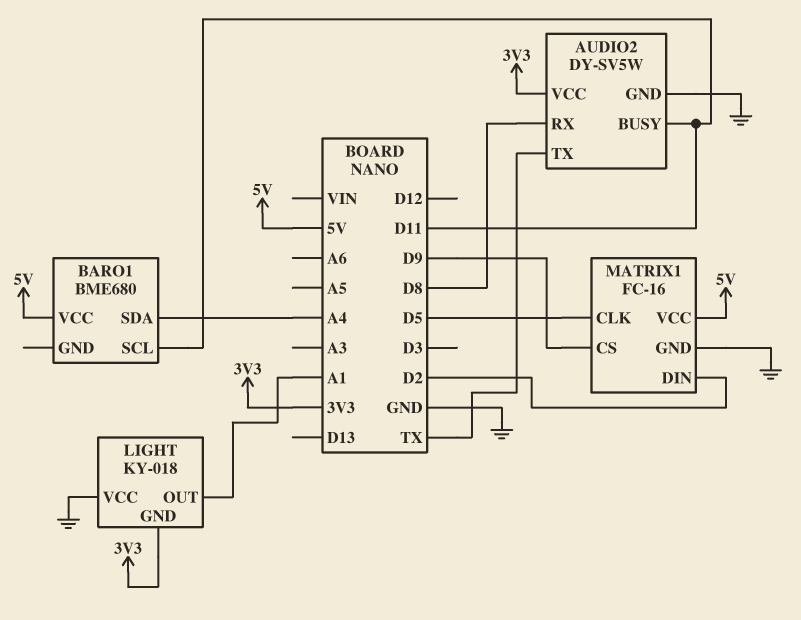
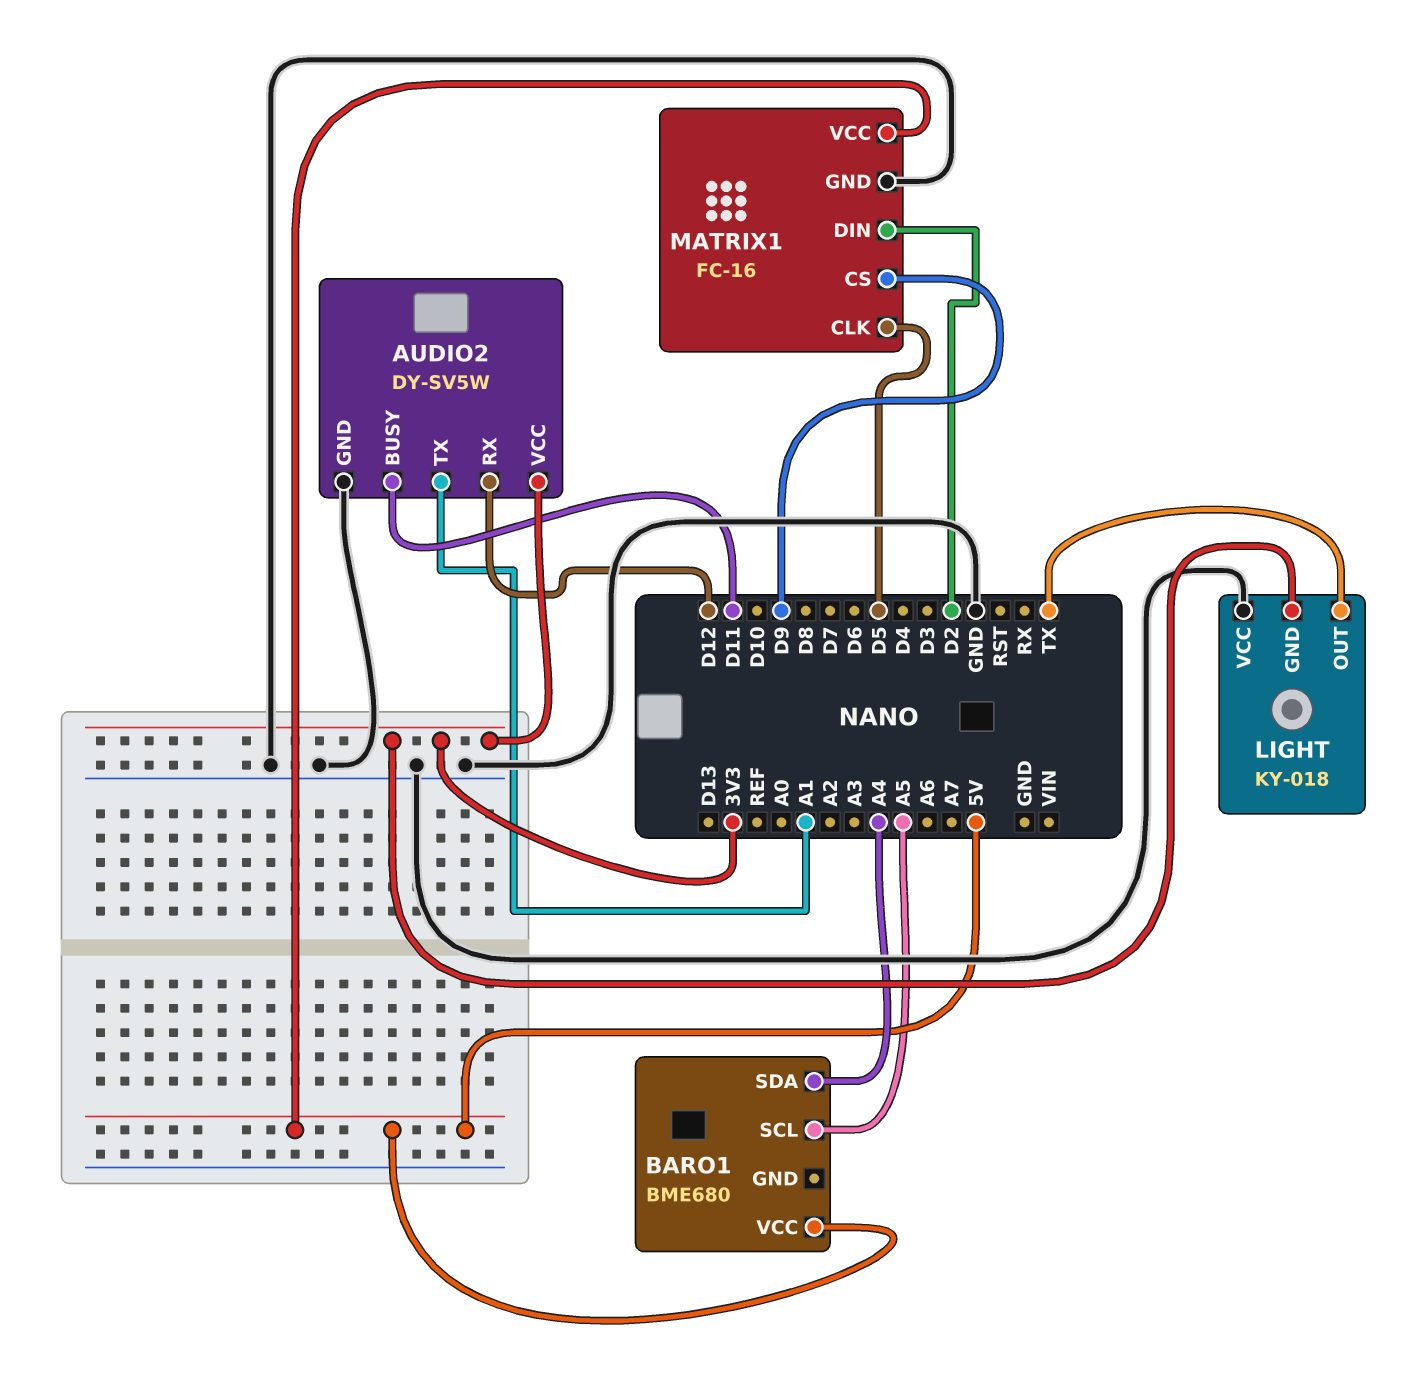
AUDIO2 pin RX: D8 -> D12
AUDIO2 pin TX: TX -> A1
BARO1 pin SCL: D11 -> A5
LIGHT pin OUT: A1 -> TX

